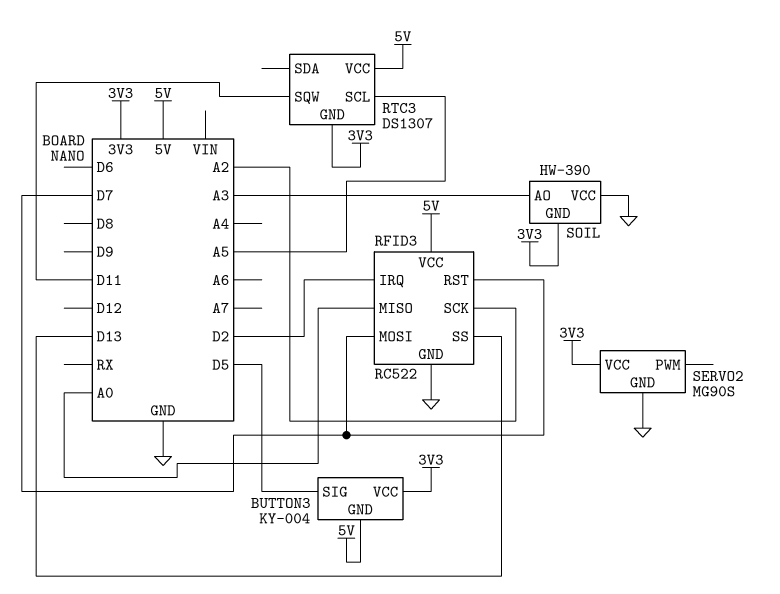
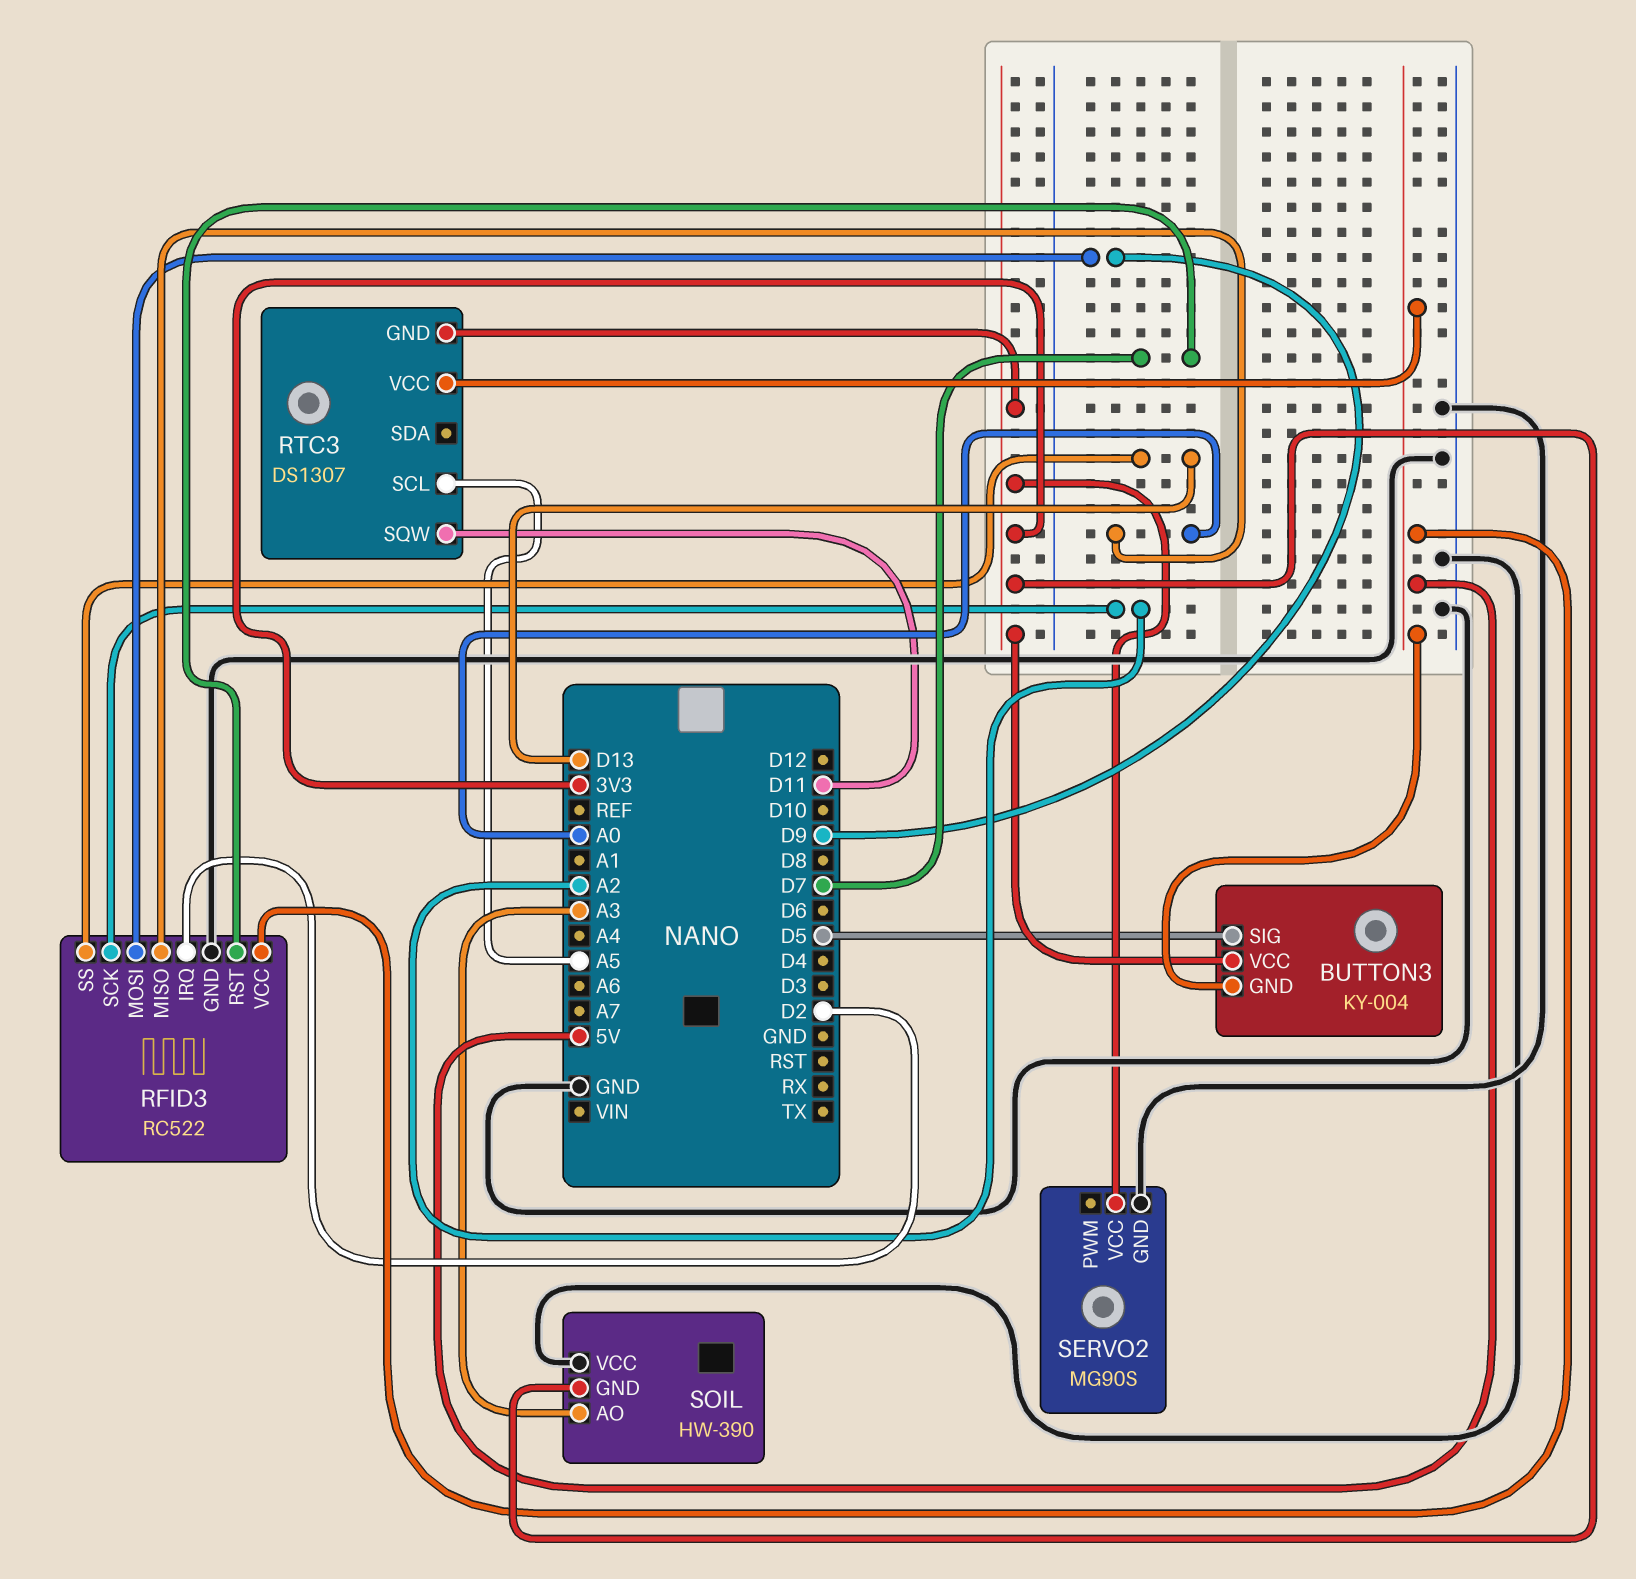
RFID3 pin MOSI: D7 -> D9

